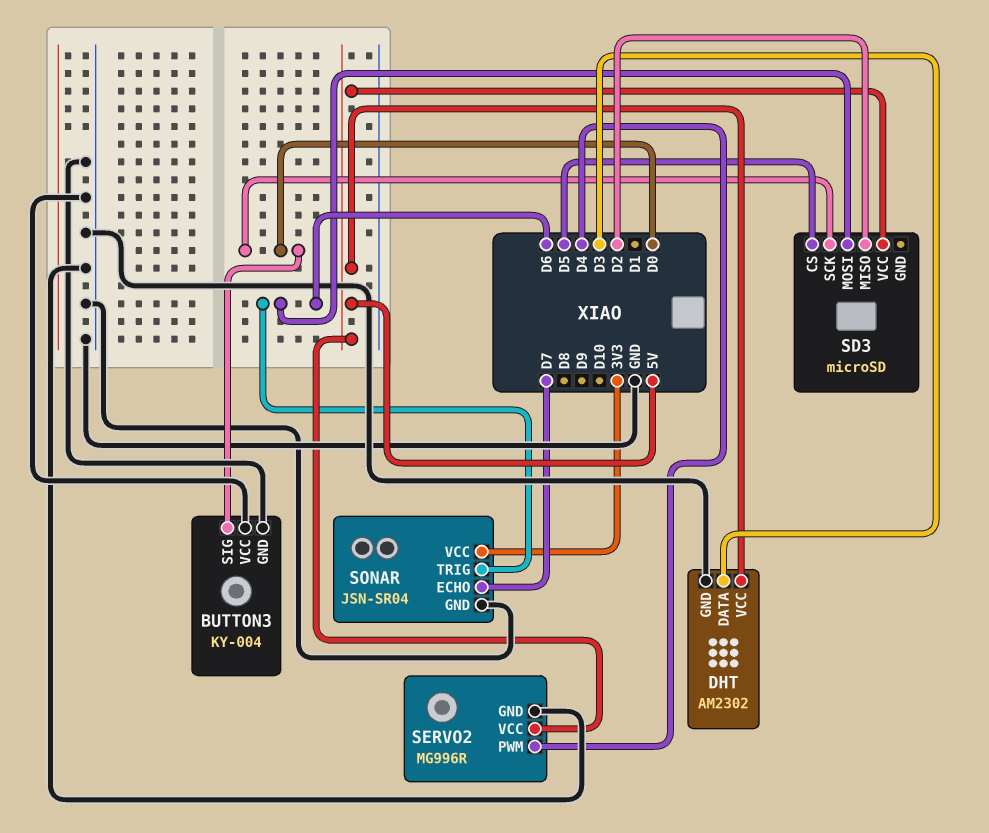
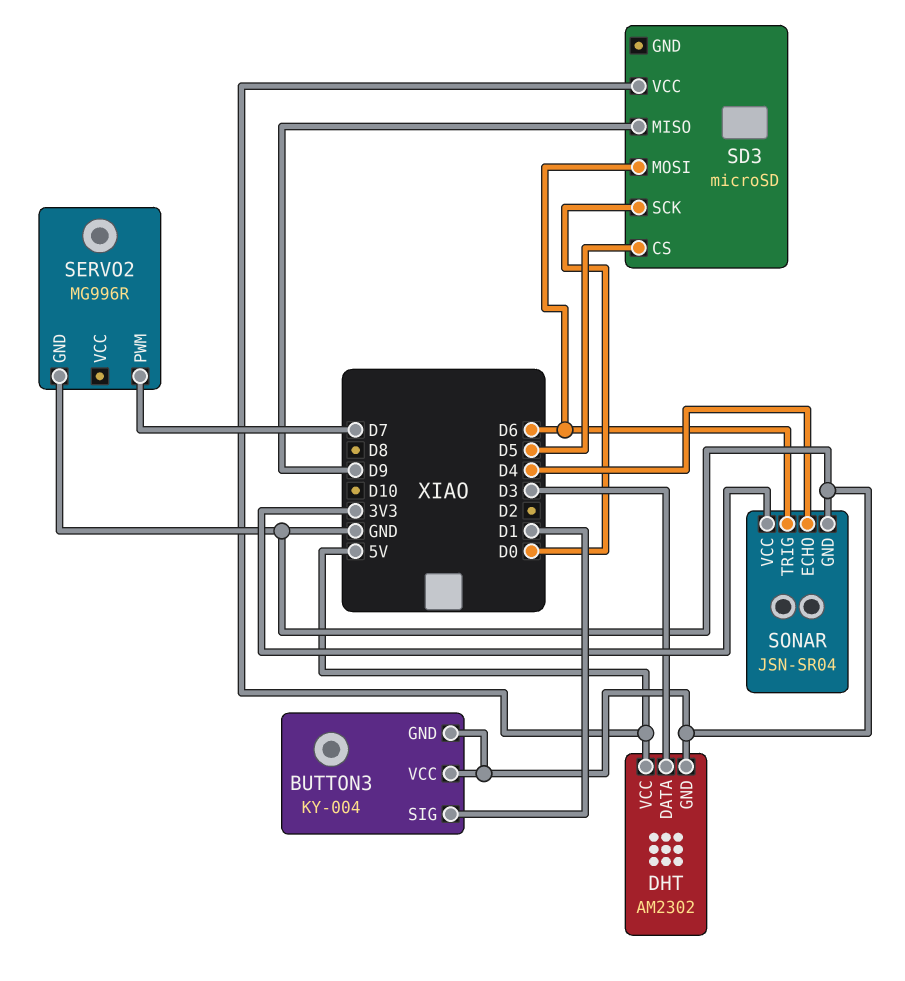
BUTTON3 pin SIG: D0 -> D1
SD3 pin MISO: D2 -> D9
SERVO2 pin PWM: D4 -> D7
SERVO2 pin VCC: 5V -> none
SONAR pin ECHO: D7 -> D4

